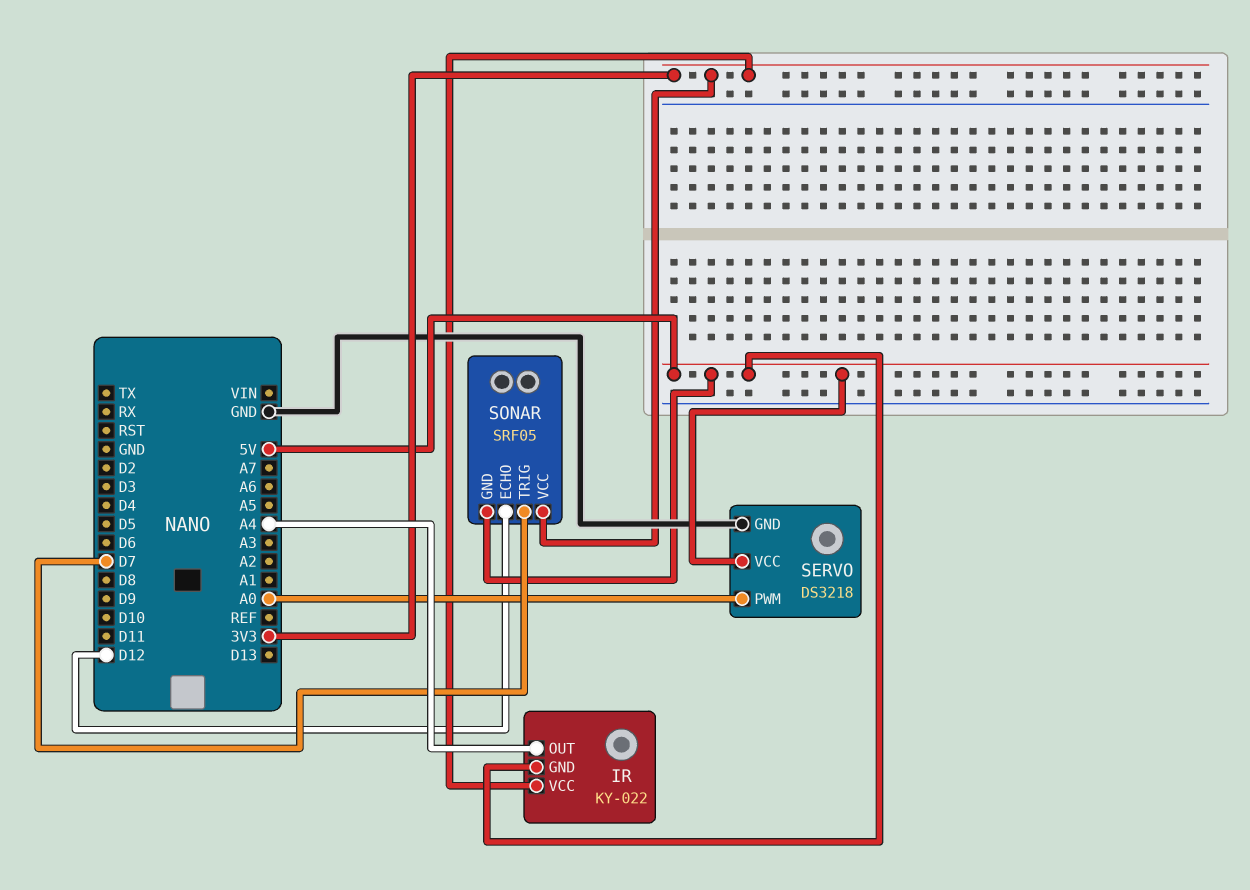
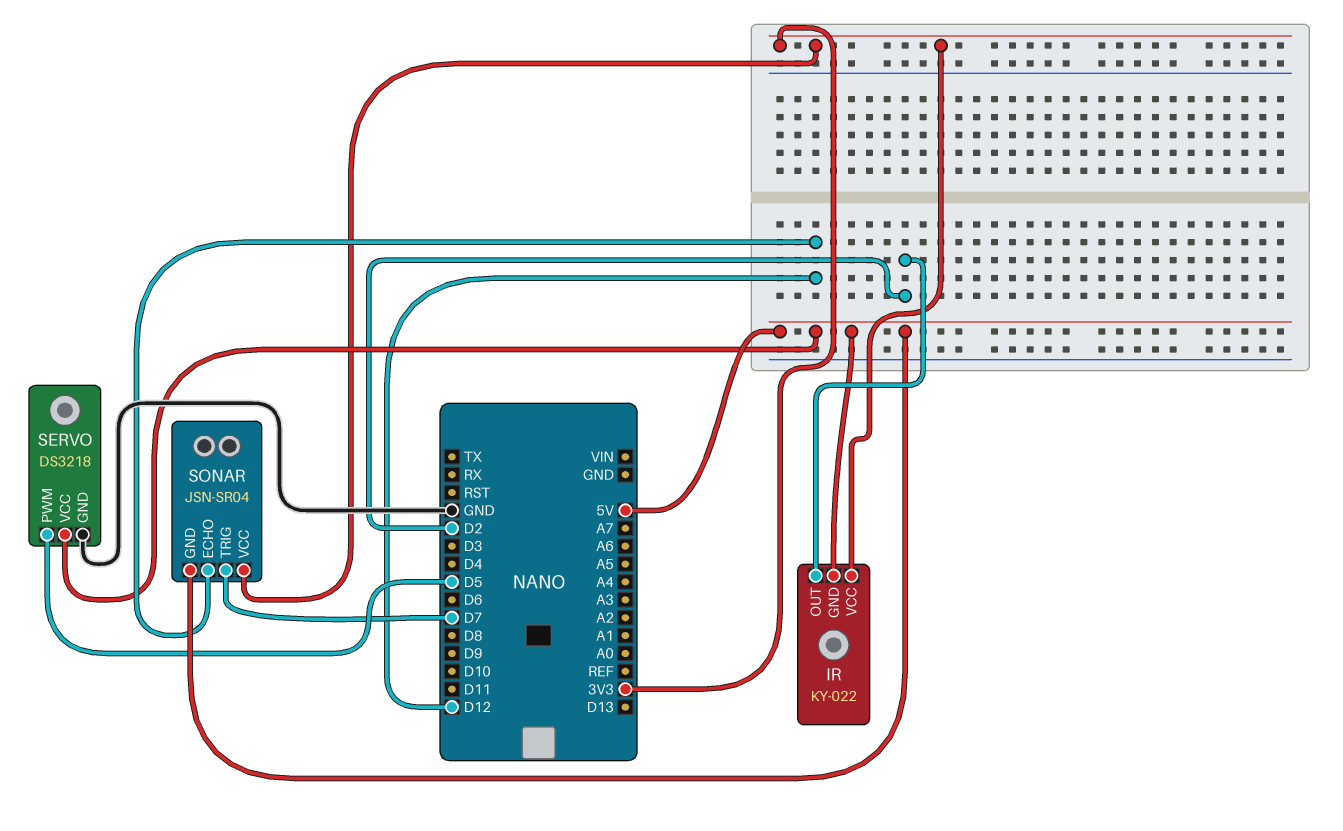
IR pin OUT: A4 -> D2
SERVO pin PWM: A0 -> D5
SONAR: SRF05 -> JSN-SR04

